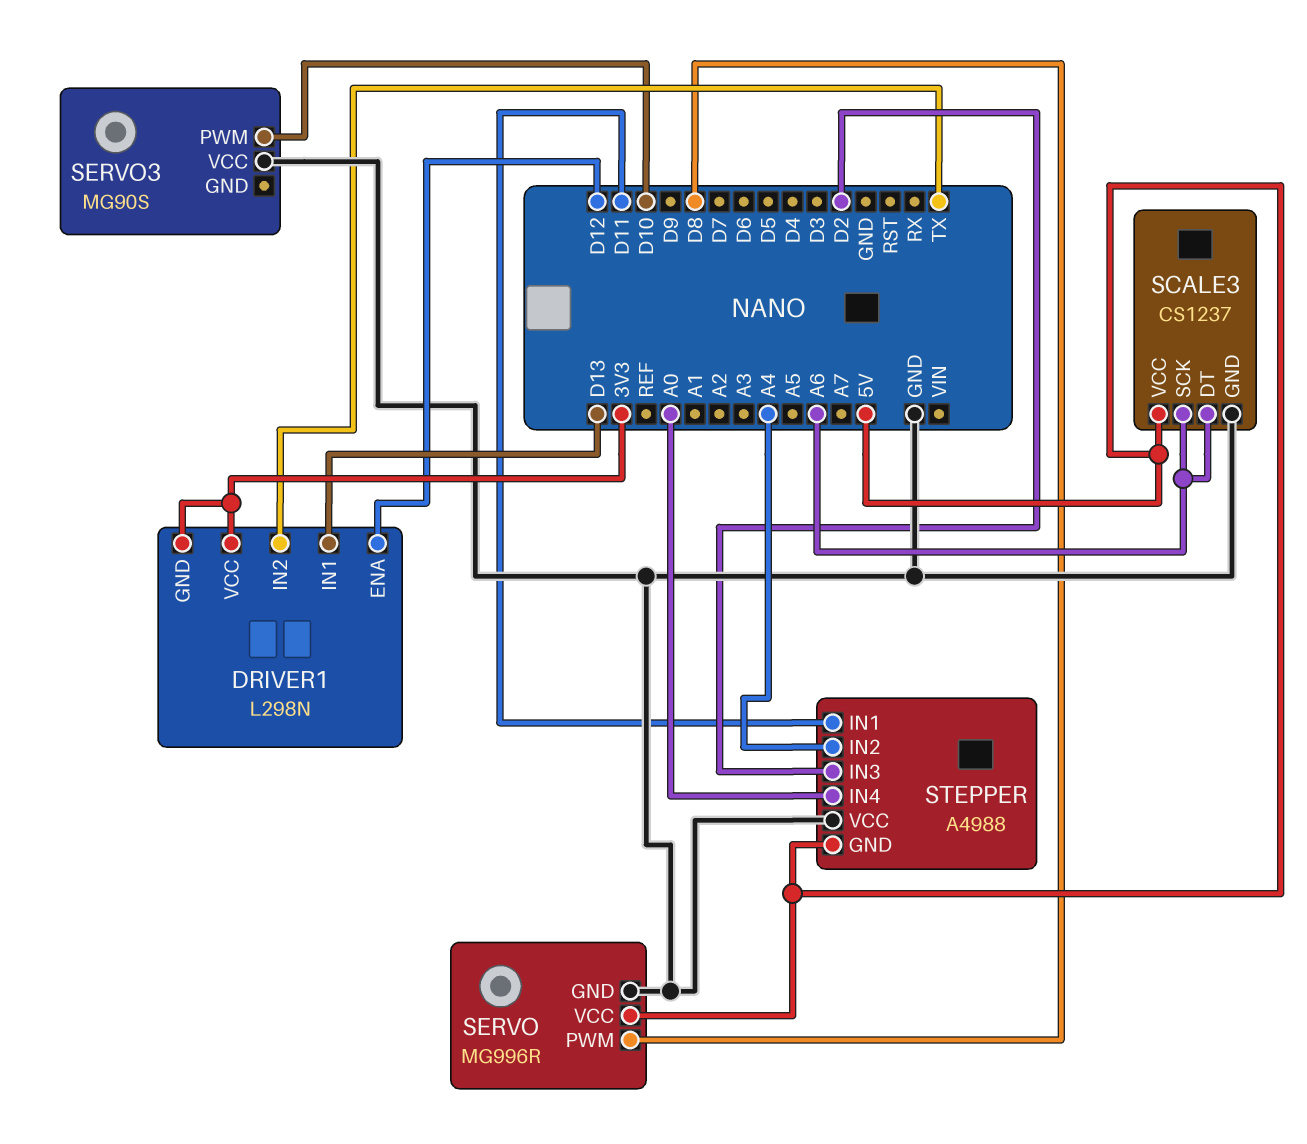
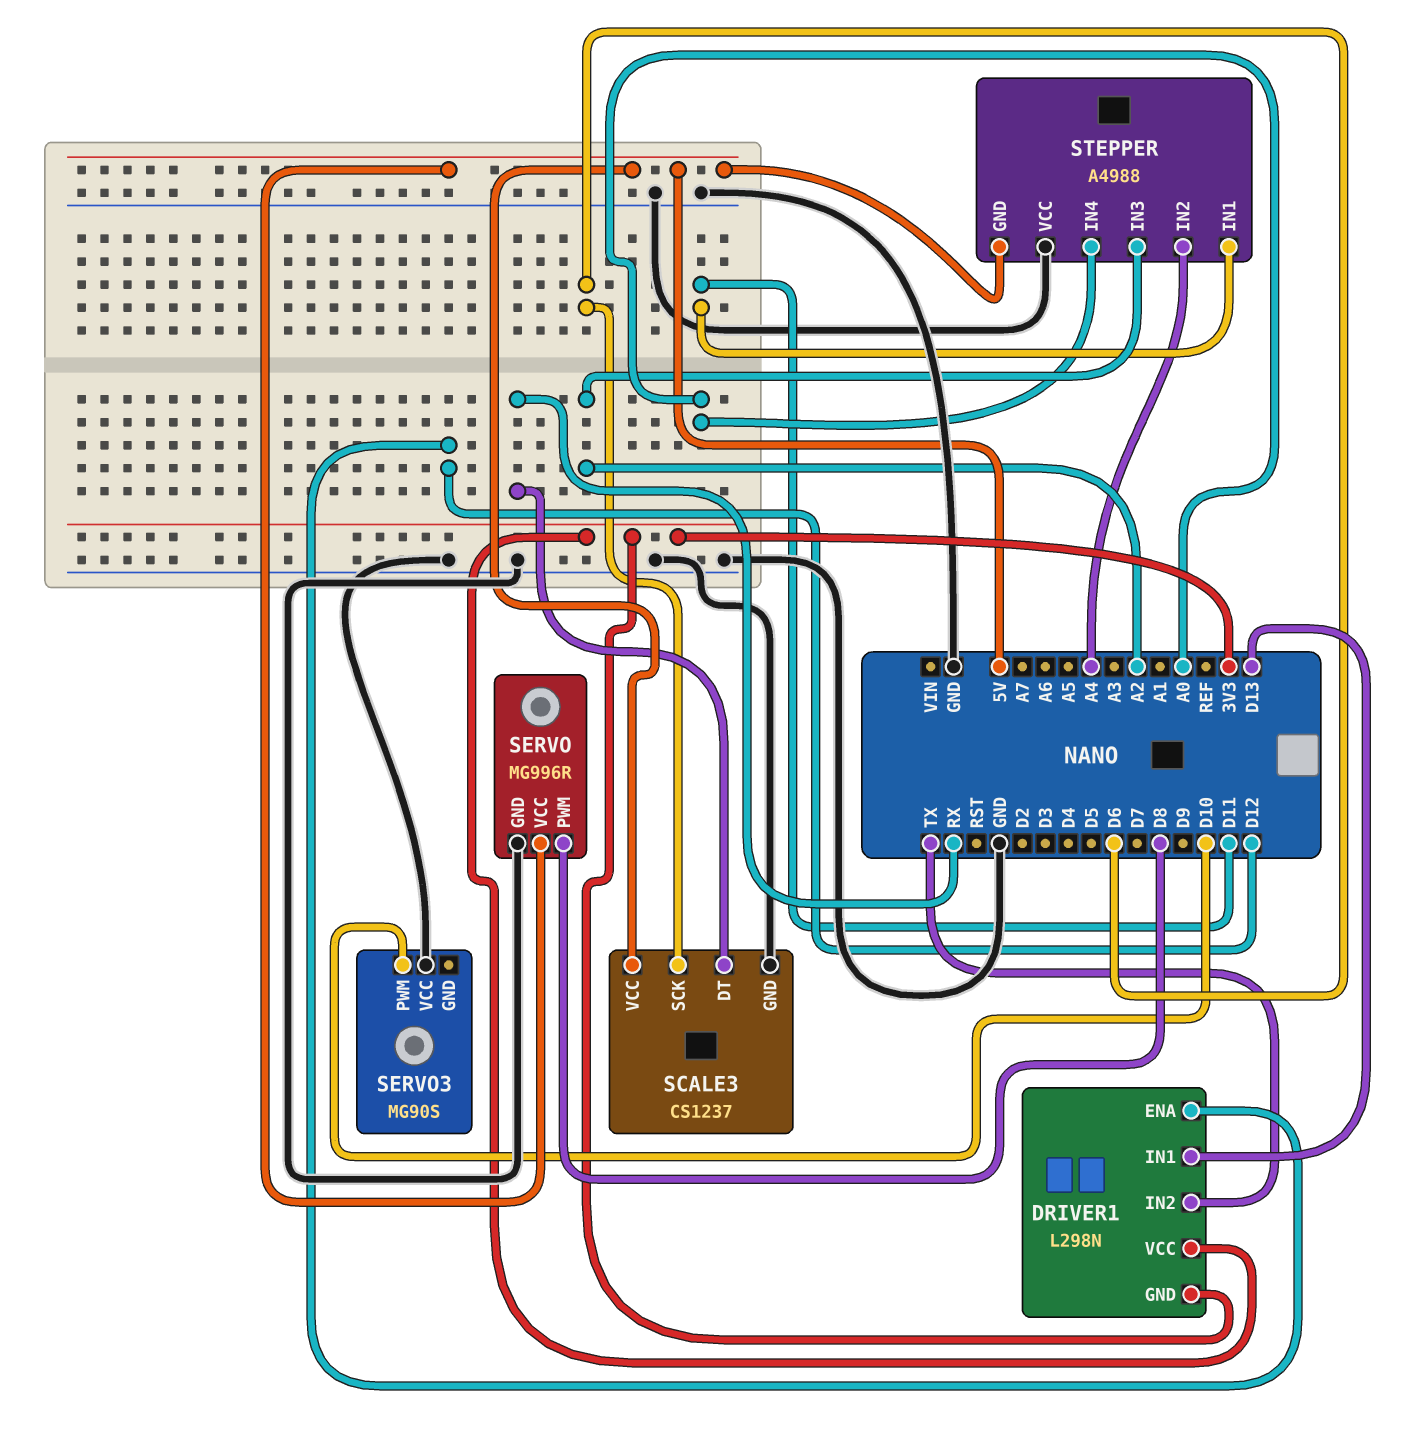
SCALE3 pin DT: A6 -> RX
SCALE3 pin SCK: A6 -> D6
STEPPER pin IN3: D2 -> A2

